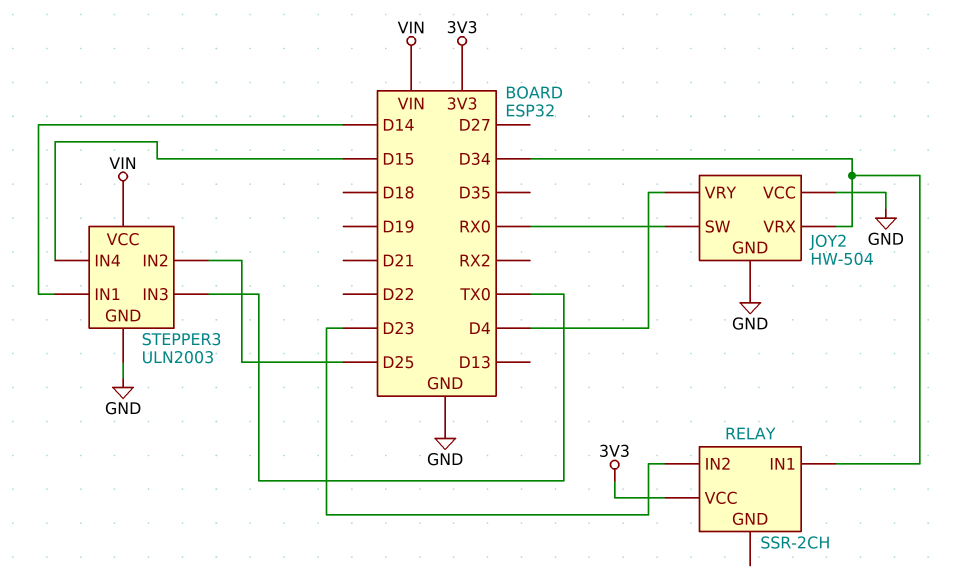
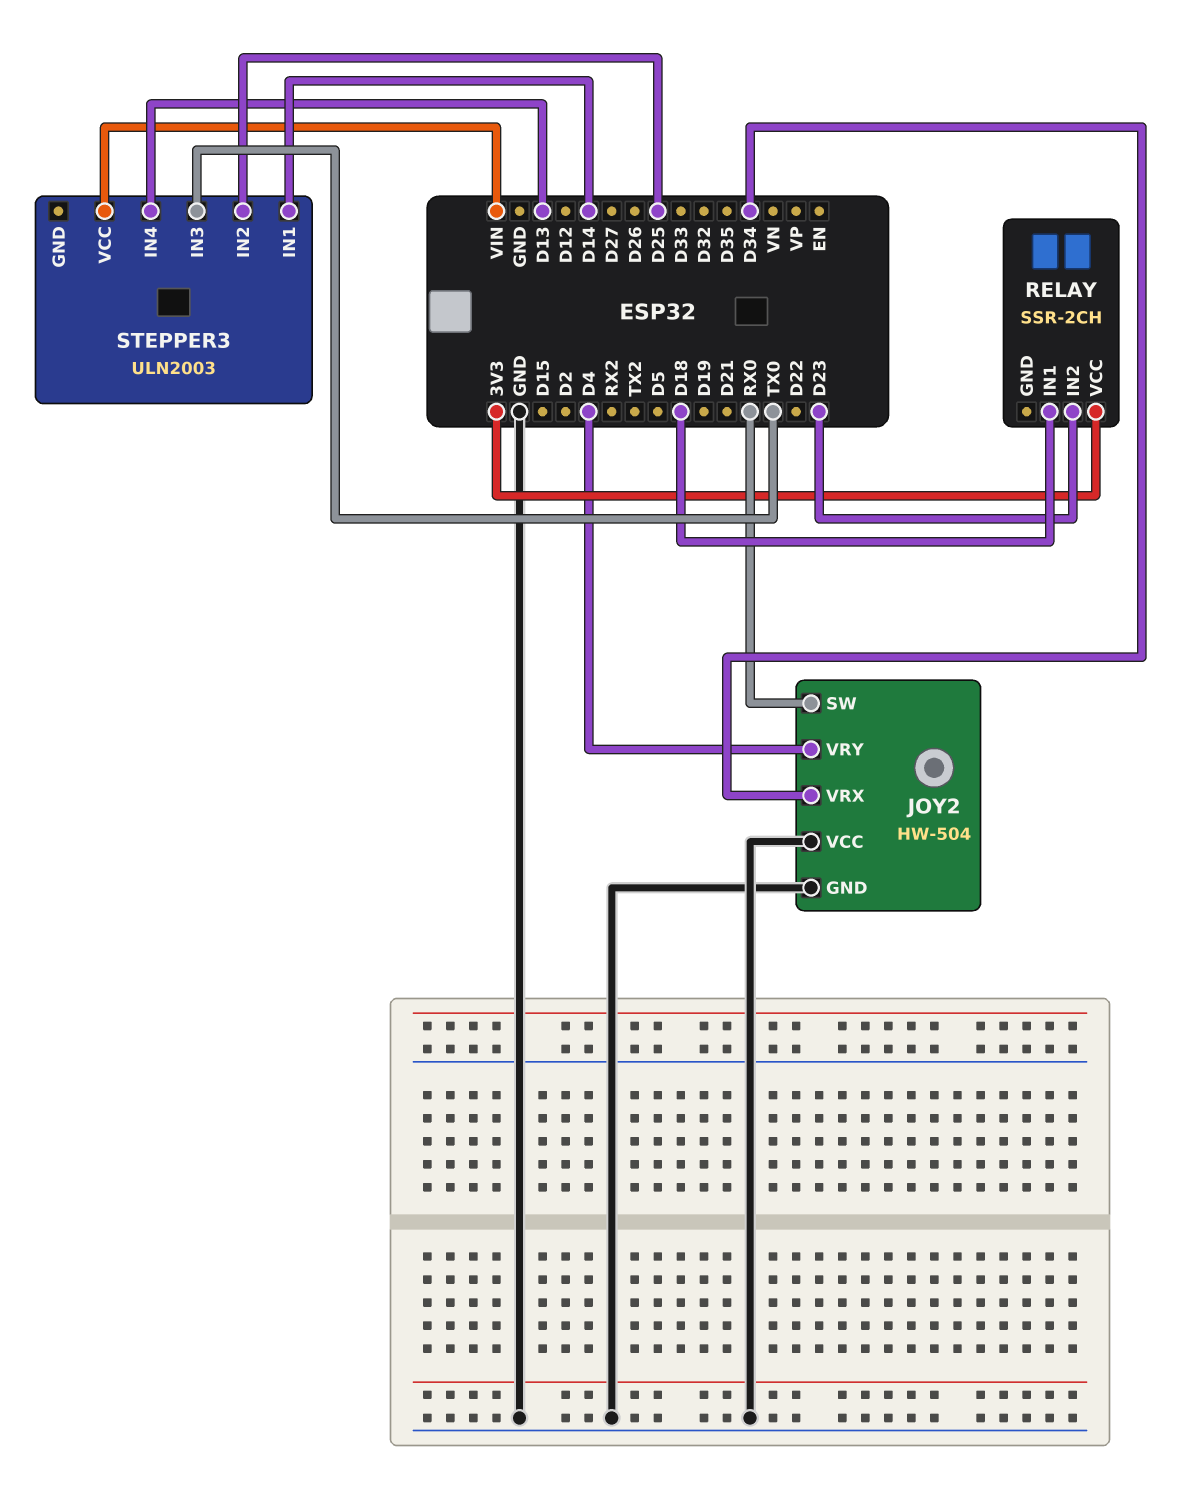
RELAY pin IN1: D34 -> D18
STEPPER3 pin GND: GND -> none
STEPPER3 pin IN4: D15 -> D13

